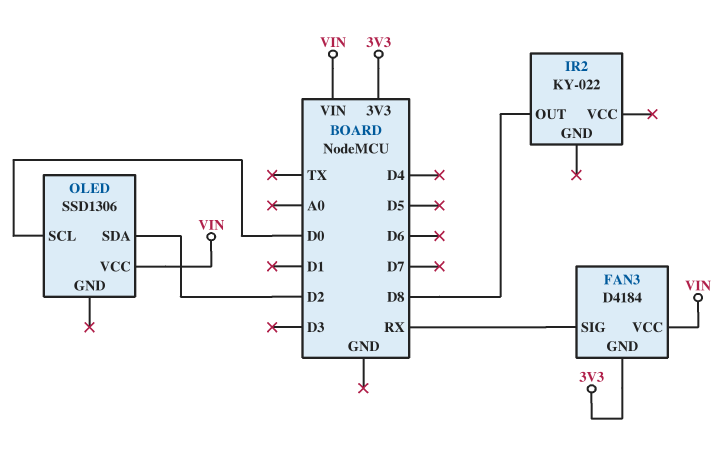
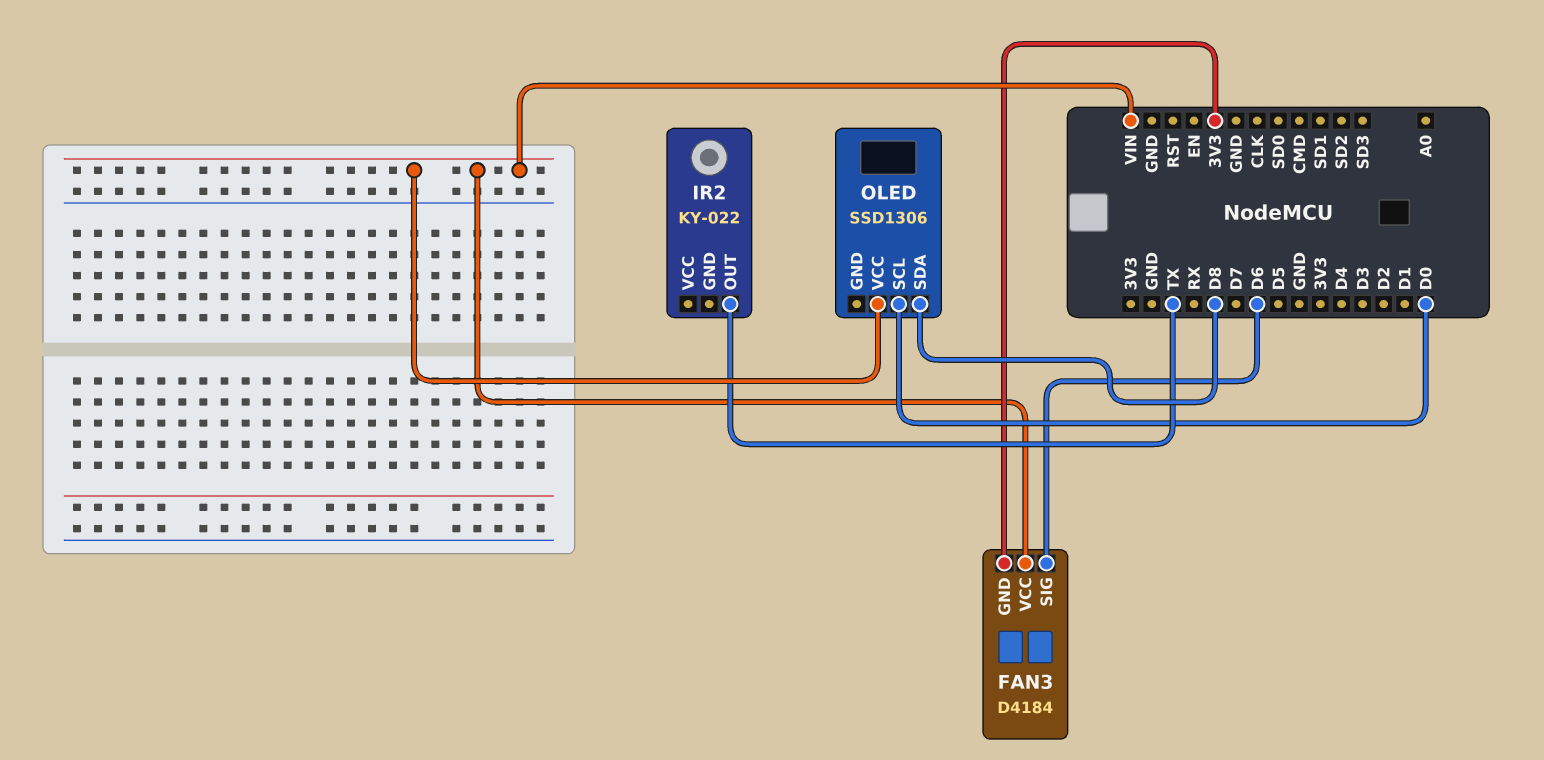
FAN3 pin SIG: RX -> D6
IR2 pin OUT: D8 -> TX
OLED pin SDA: D2 -> D8

